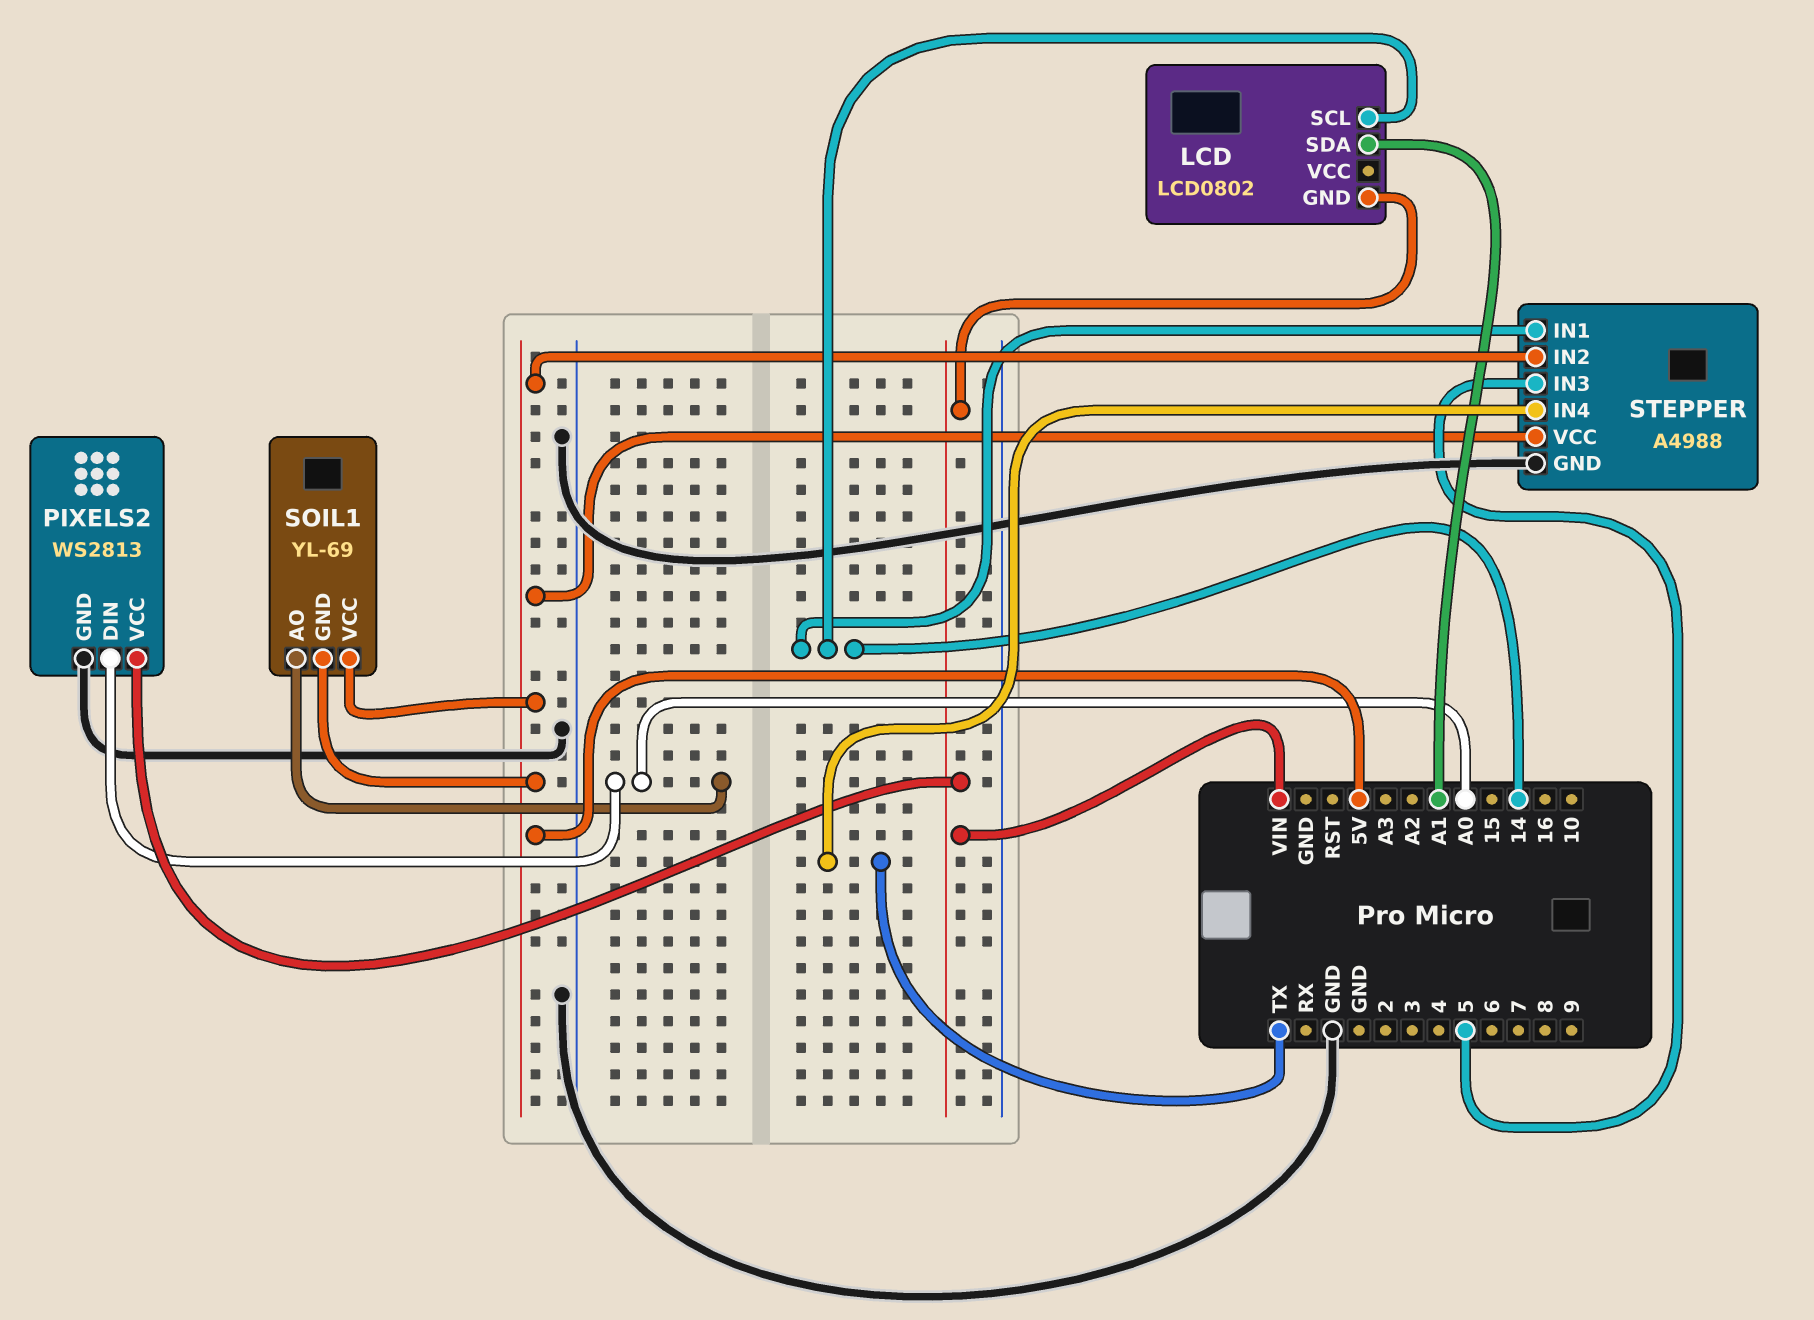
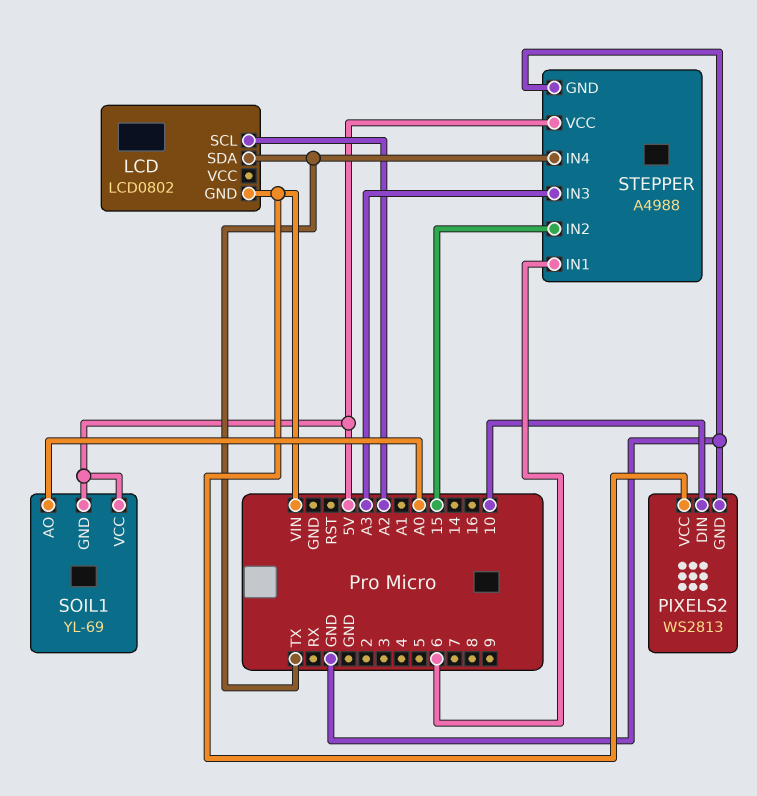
LCD pin SCL: 14 -> A2
LCD pin SDA: A1 -> TX
PIXELS2 pin DIN: A0 -> 10
STEPPER pin IN1: 14 -> 6
STEPPER pin IN2: 5V -> 15
STEPPER pin IN3: 5 -> A3

